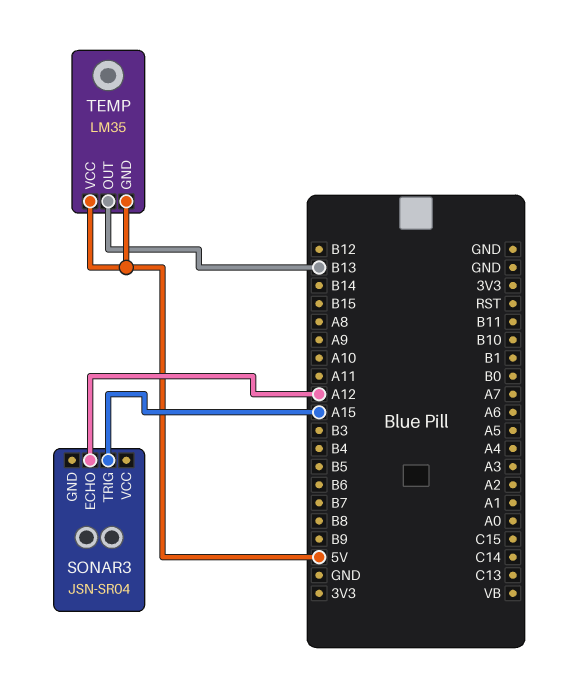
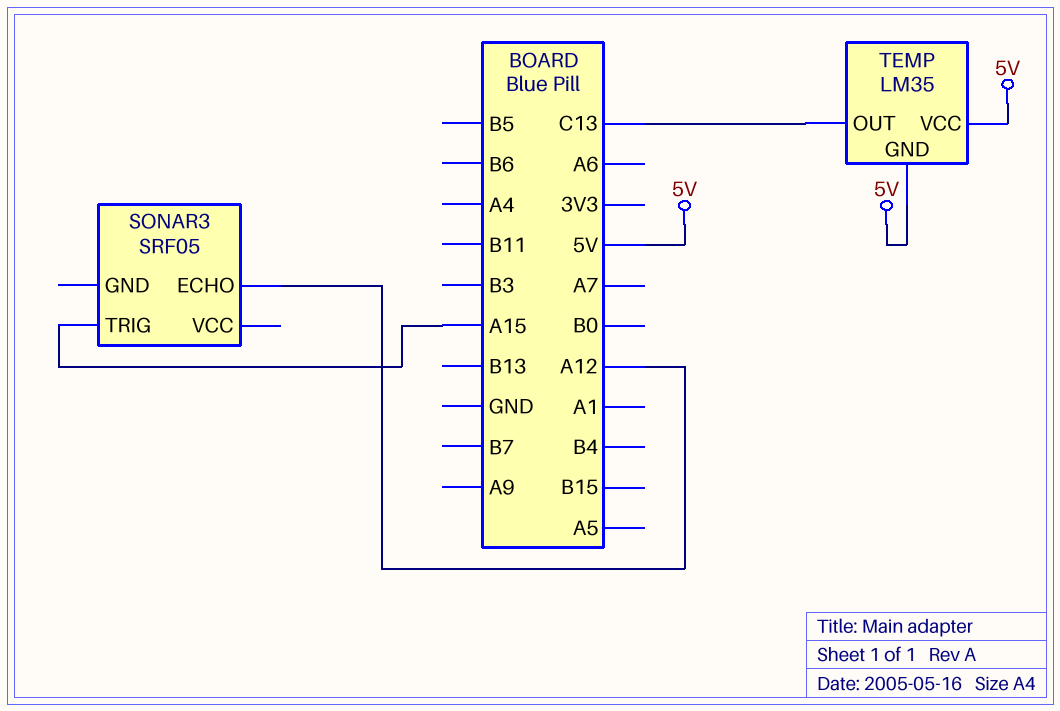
SONAR3: JSN-SR04 -> SRF05
TEMP pin OUT: B13 -> C13

